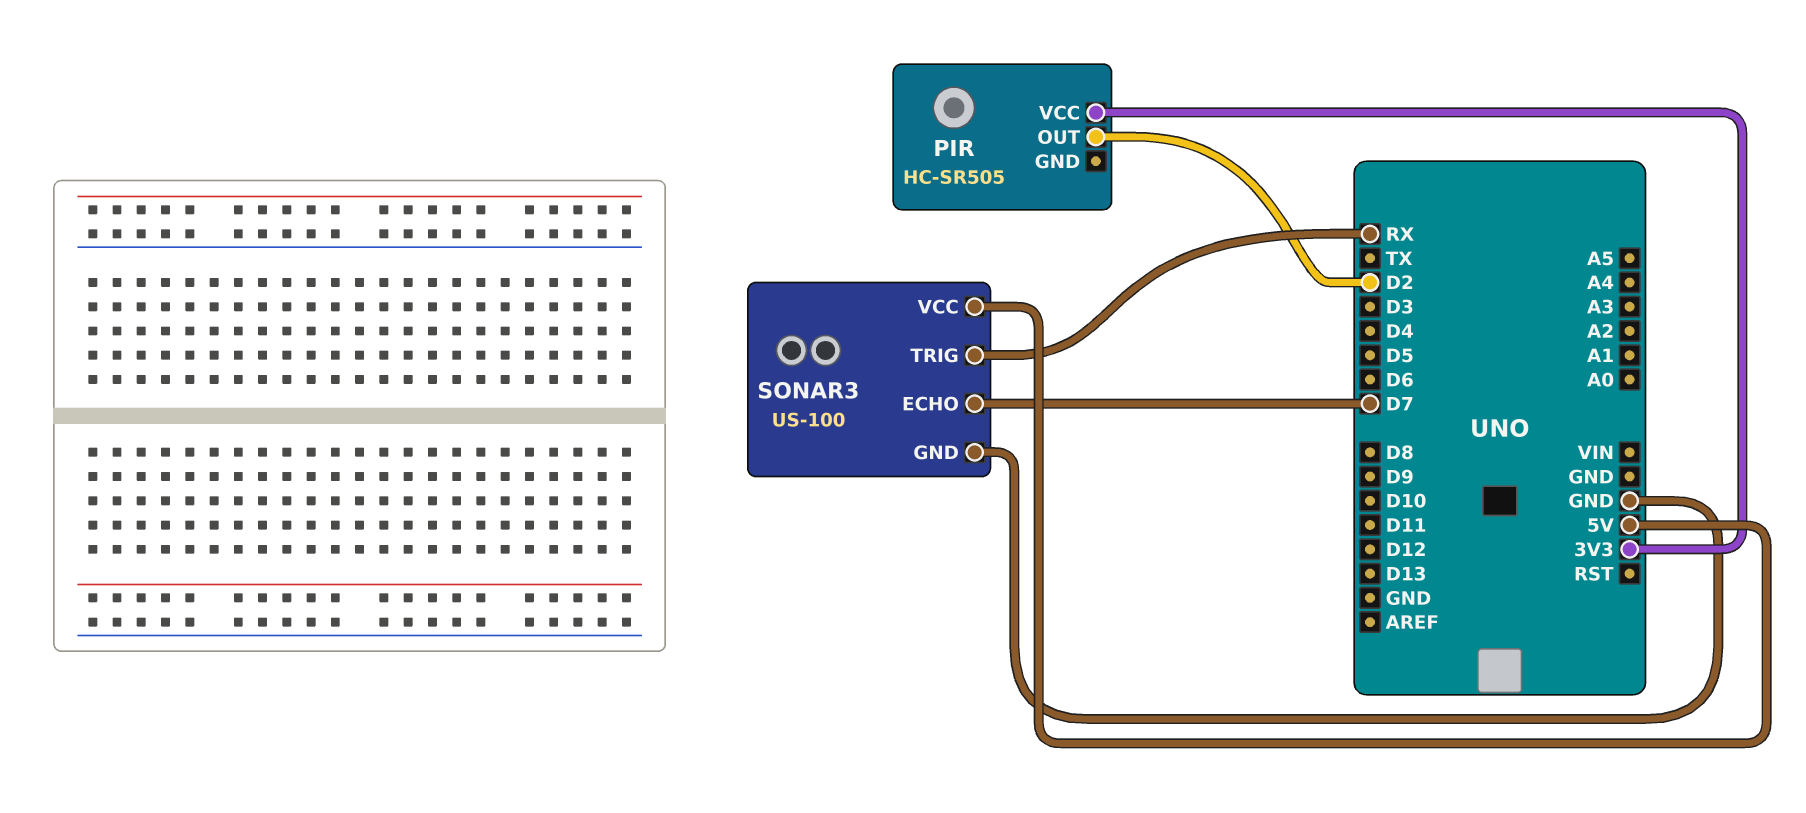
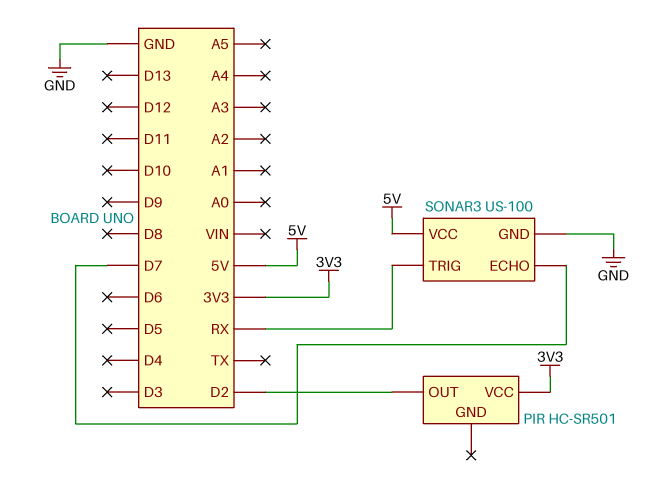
PIR: HC-SR505 -> HC-SR501

